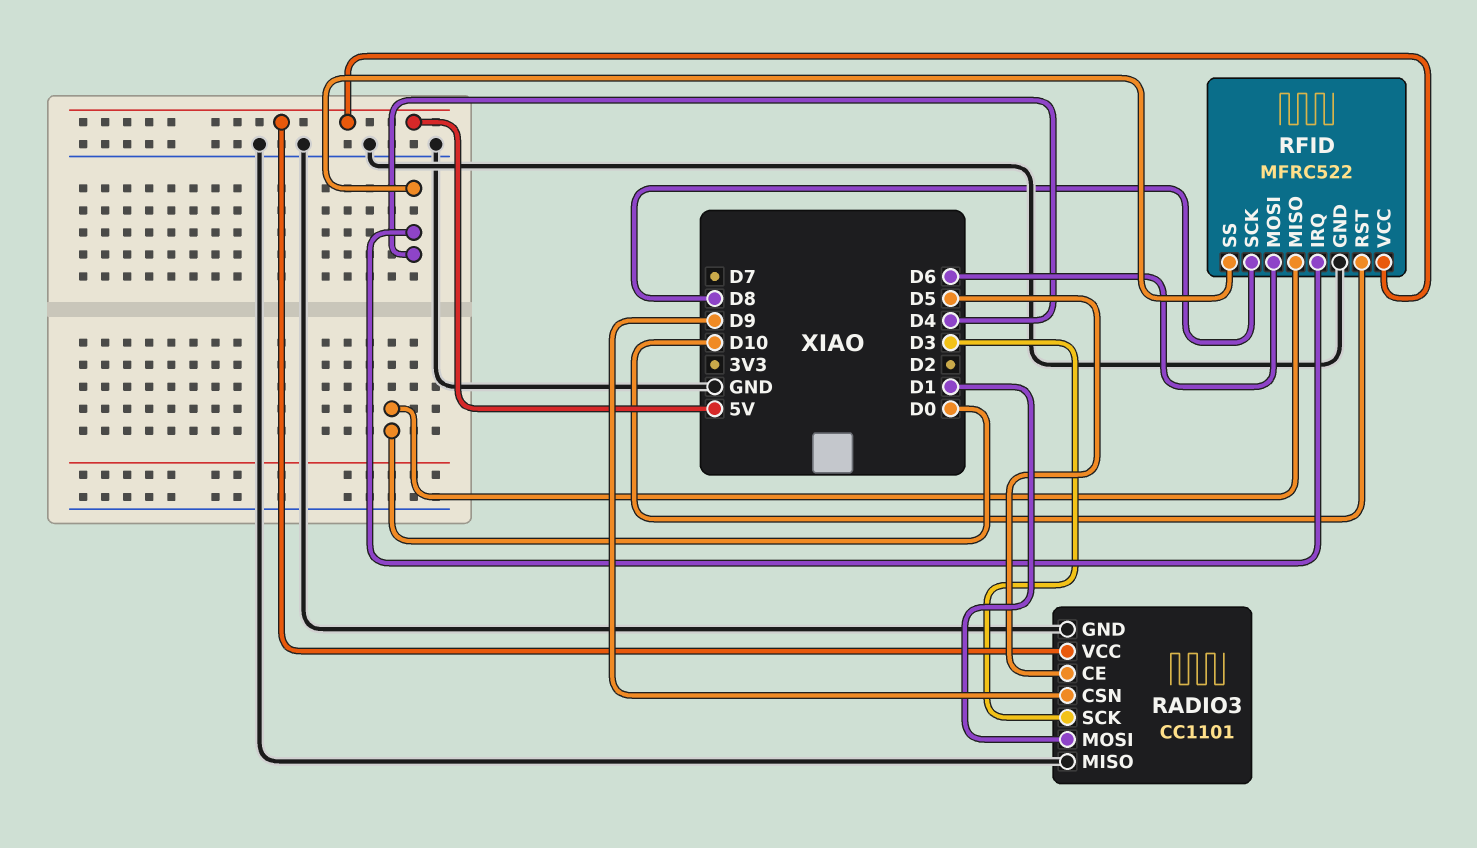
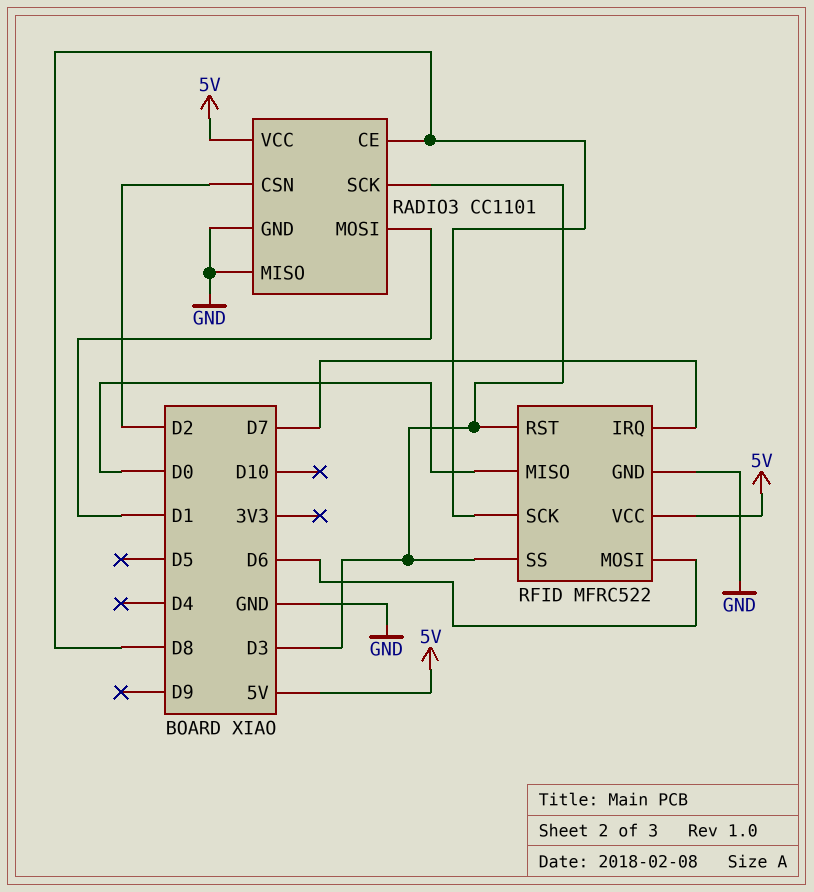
RADIO3 pin CE: D5 -> D8
RADIO3 pin CSN: D9 -> D2
RFID pin IRQ: D4 -> D7
RFID pin RST: D10 -> D3
RFID pin SS: D4 -> D3

